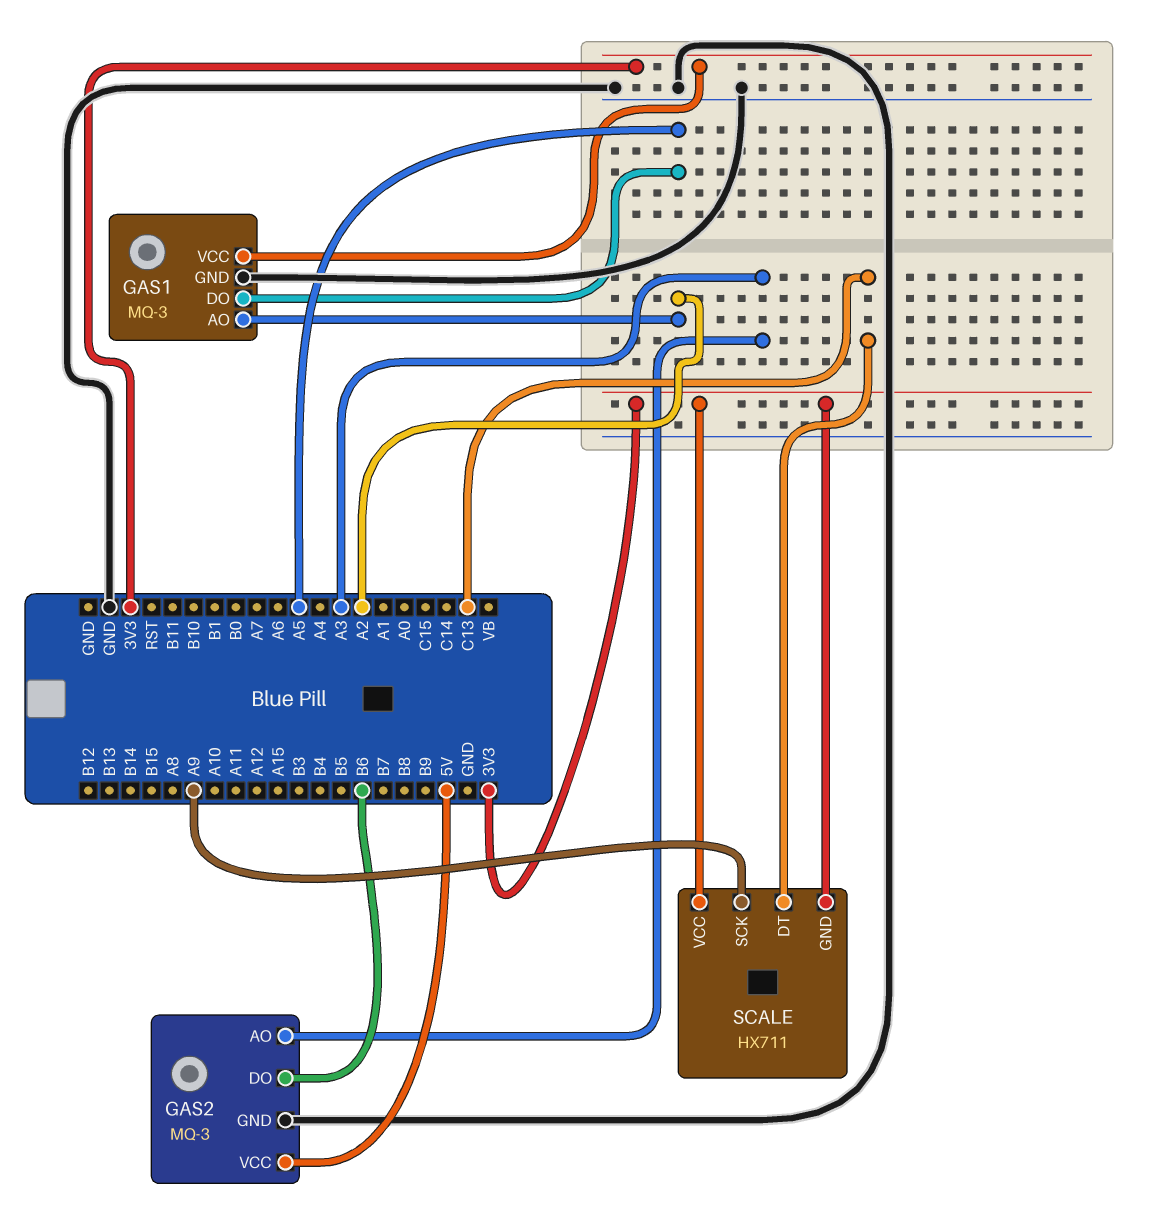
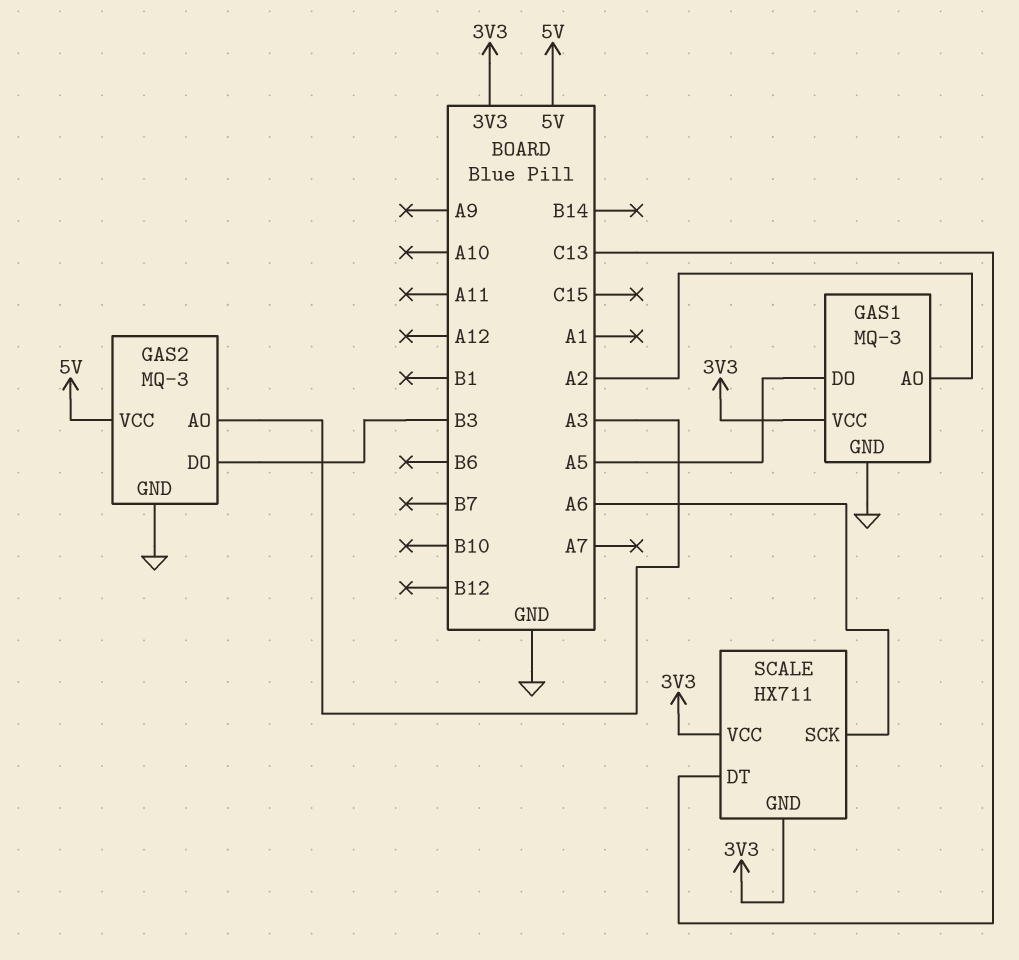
GAS2 pin DO: B6 -> B3
SCALE pin SCK: A9 -> A6

